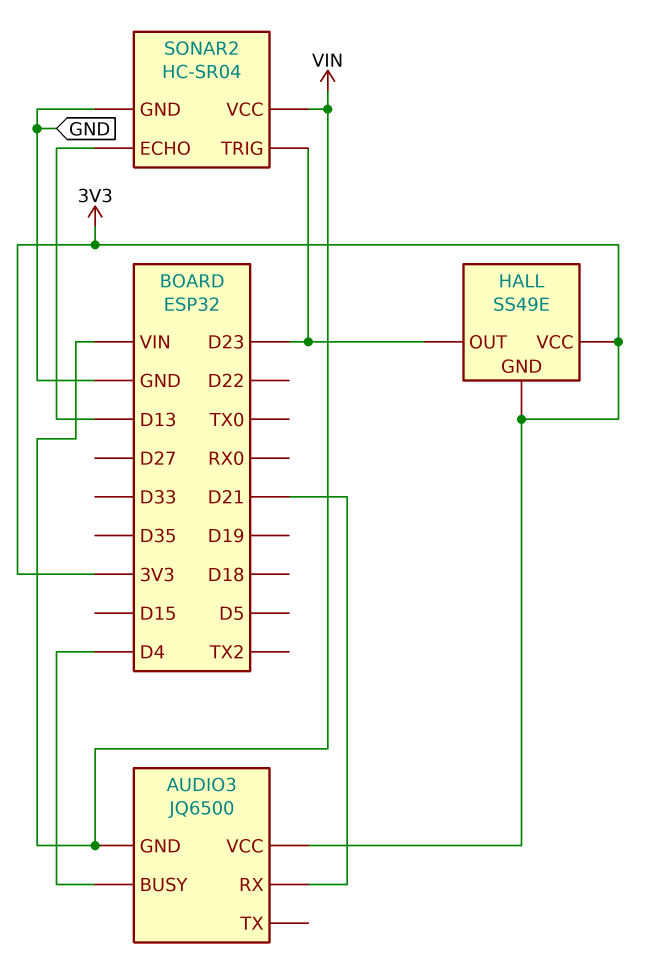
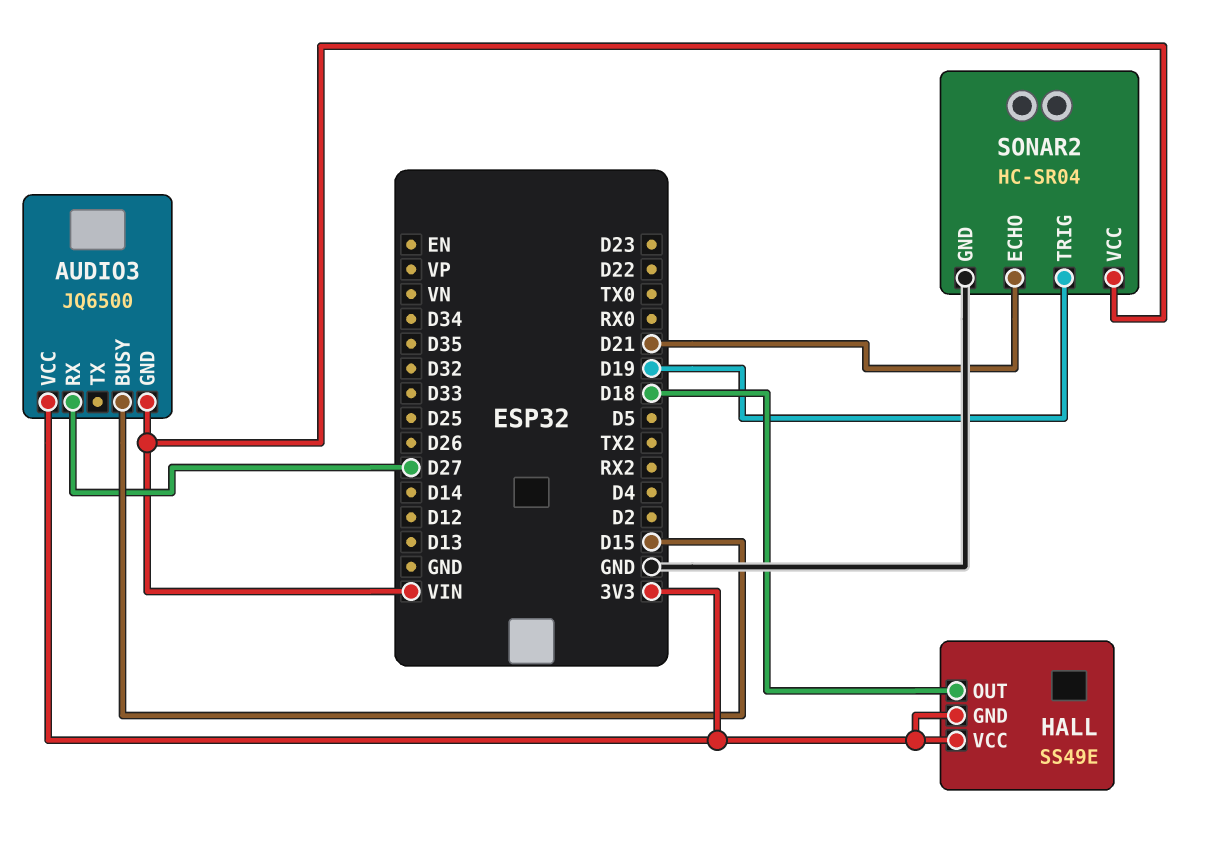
AUDIO3 pin BUSY: D4 -> D15
AUDIO3 pin RX: D21 -> D27
HALL pin OUT: D23 -> D18
SONAR2 pin ECHO: D13 -> D21
SONAR2 pin TRIG: D23 -> D19

